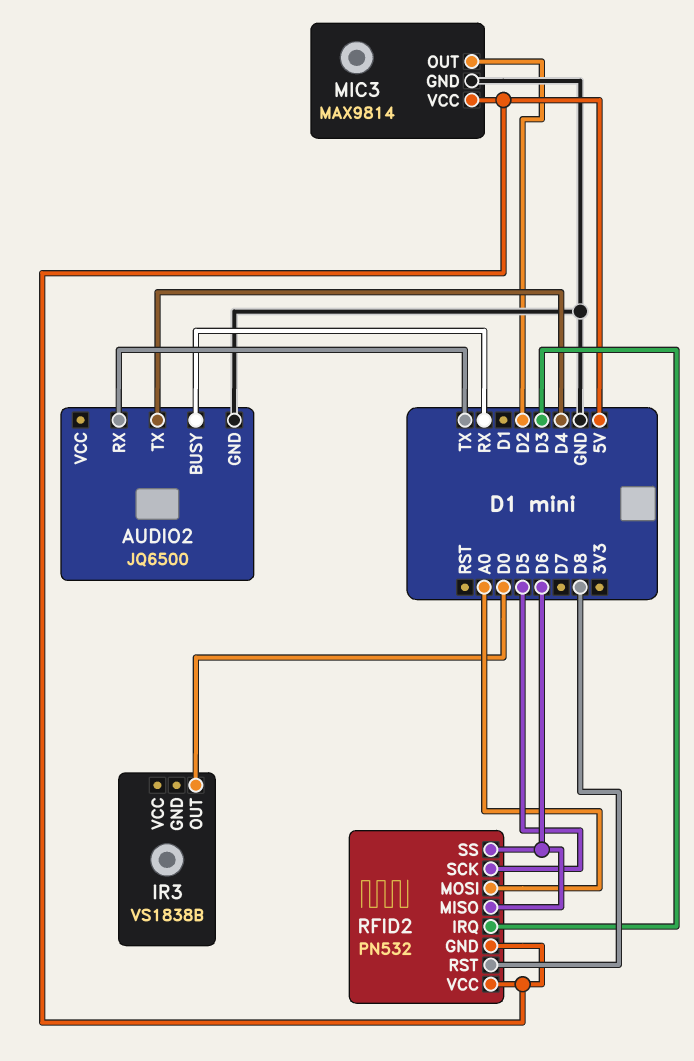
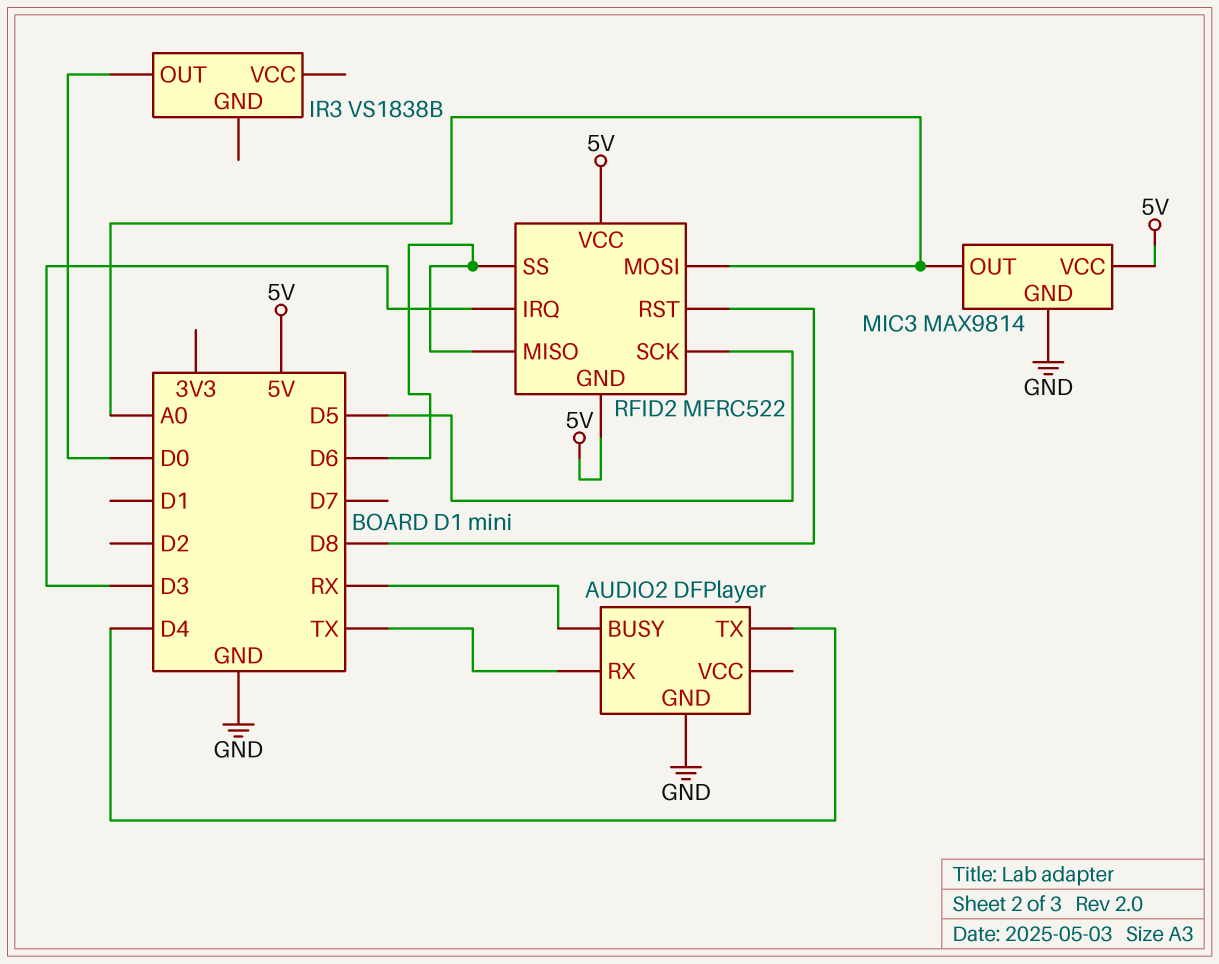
AUDIO2: JQ6500 -> DFPlayer
MIC3 pin OUT: D2 -> A0
RFID2: PN532 -> MFRC522

